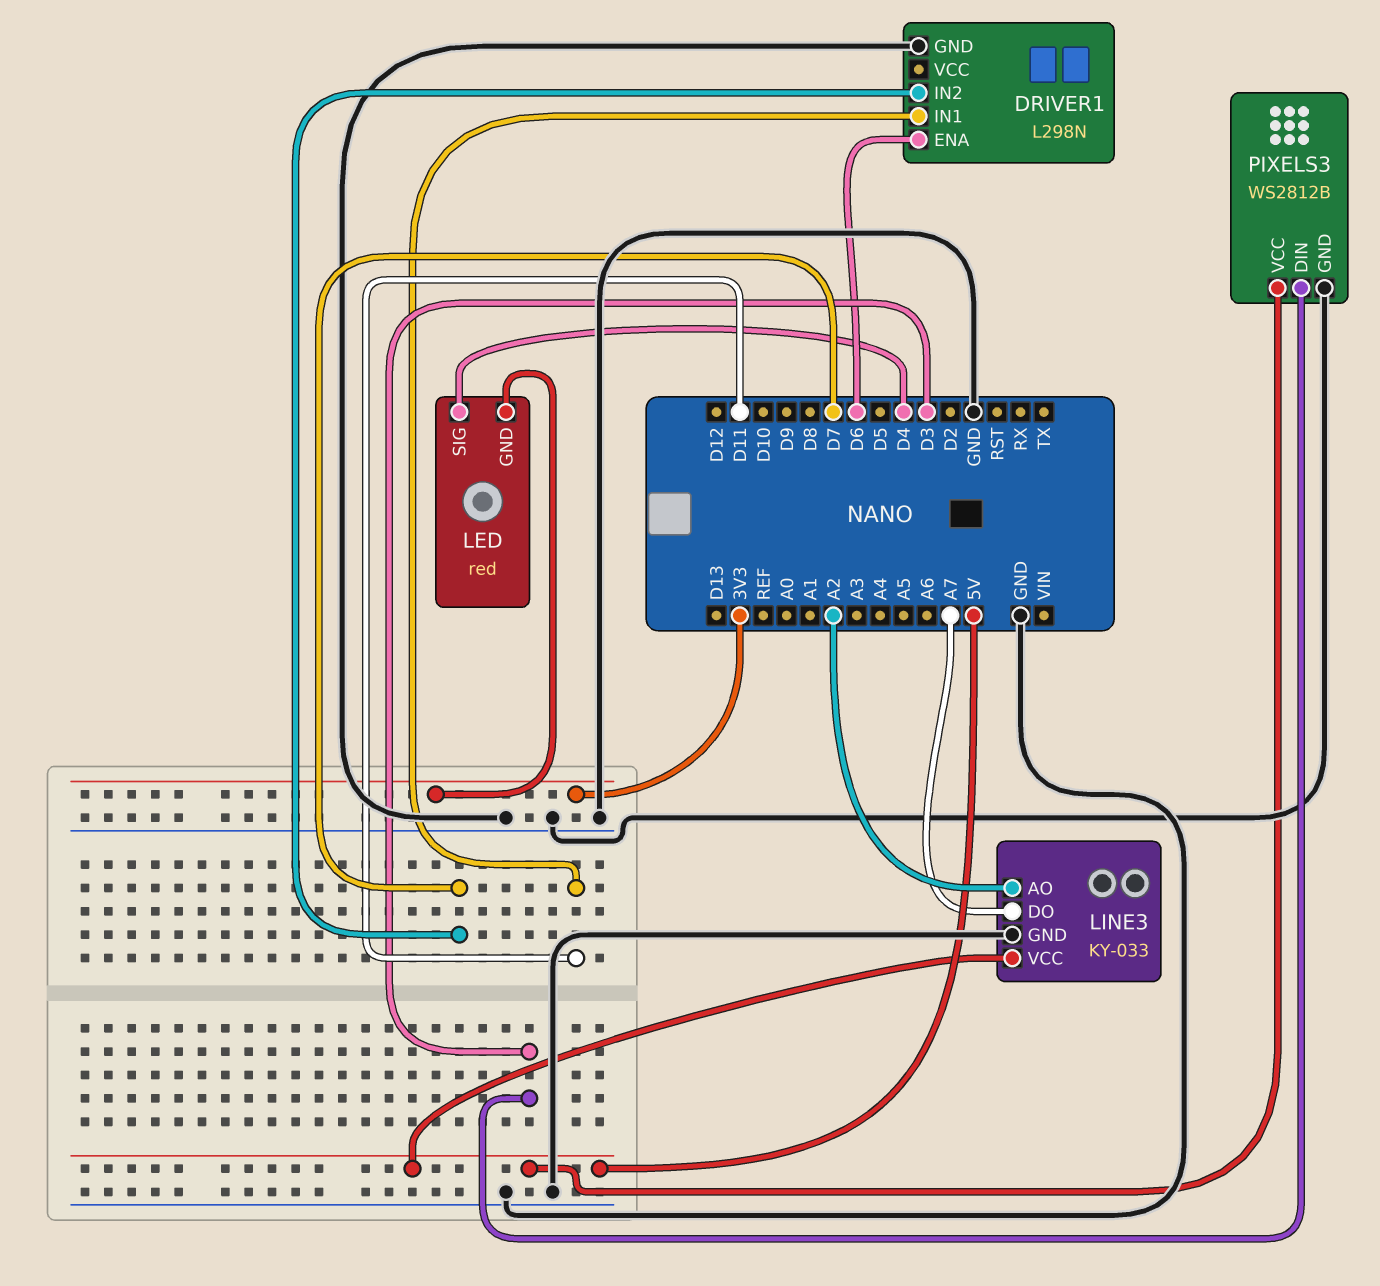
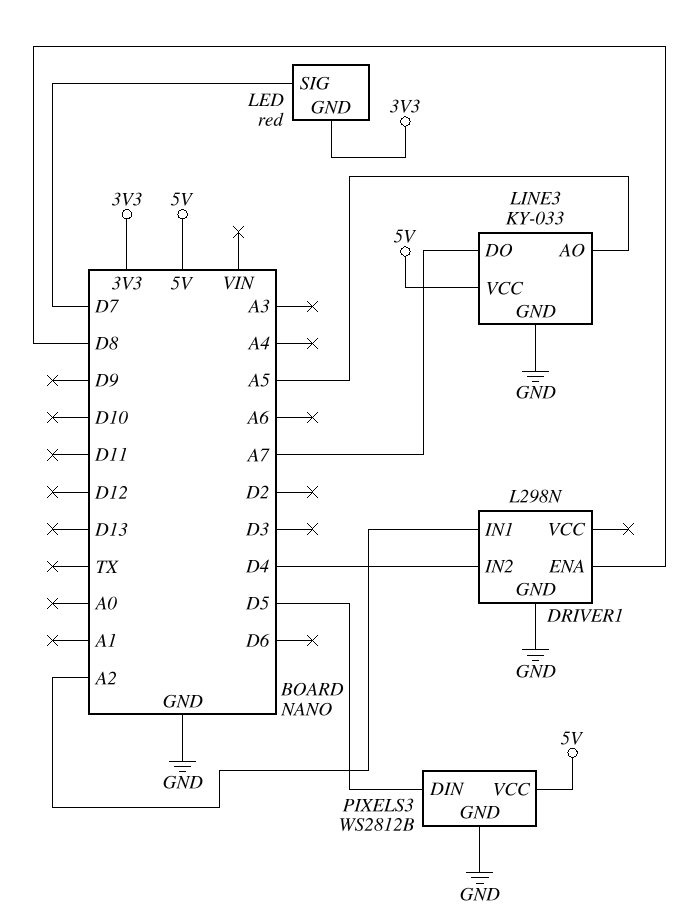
DRIVER1 pin ENA: D6 -> D8
DRIVER1 pin IN1: D11 -> A2
DRIVER1 pin IN2: D7 -> D4
LED pin SIG: D4 -> D7
LINE3 pin AO: A2 -> A5
PIXELS3 pin DIN: D3 -> D5

